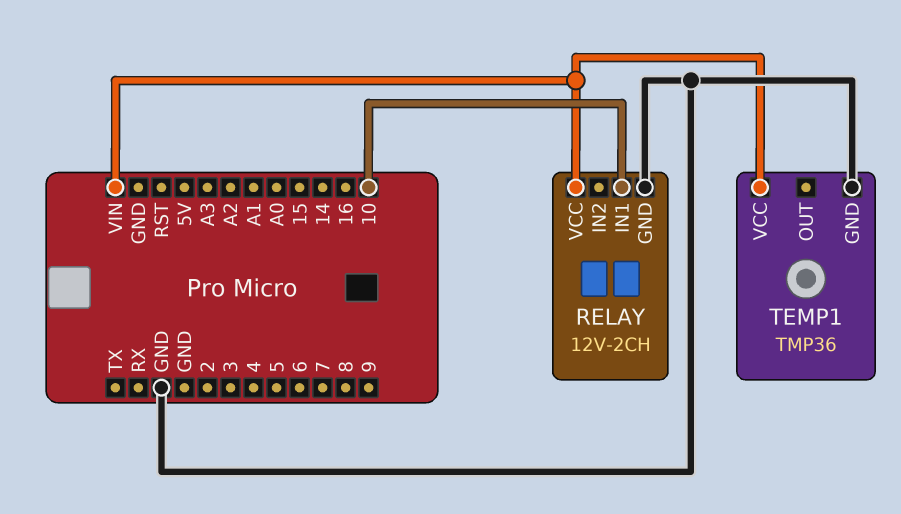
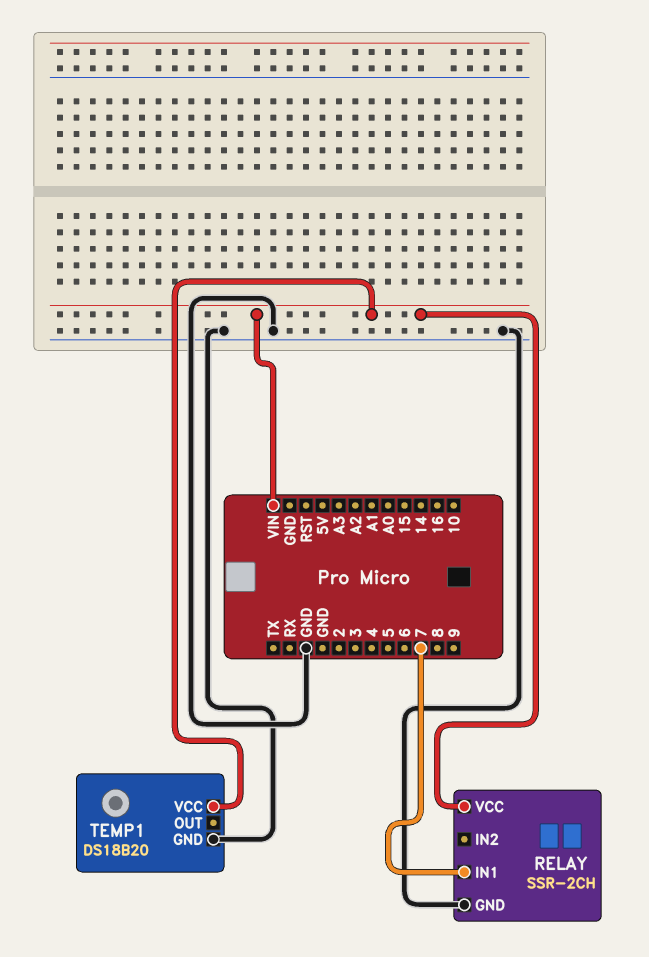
RELAY: 12V-2CH -> SSR-2CH
RELAY pin IN1: 10 -> 7
TEMP1: TMP36 -> DS18B20

